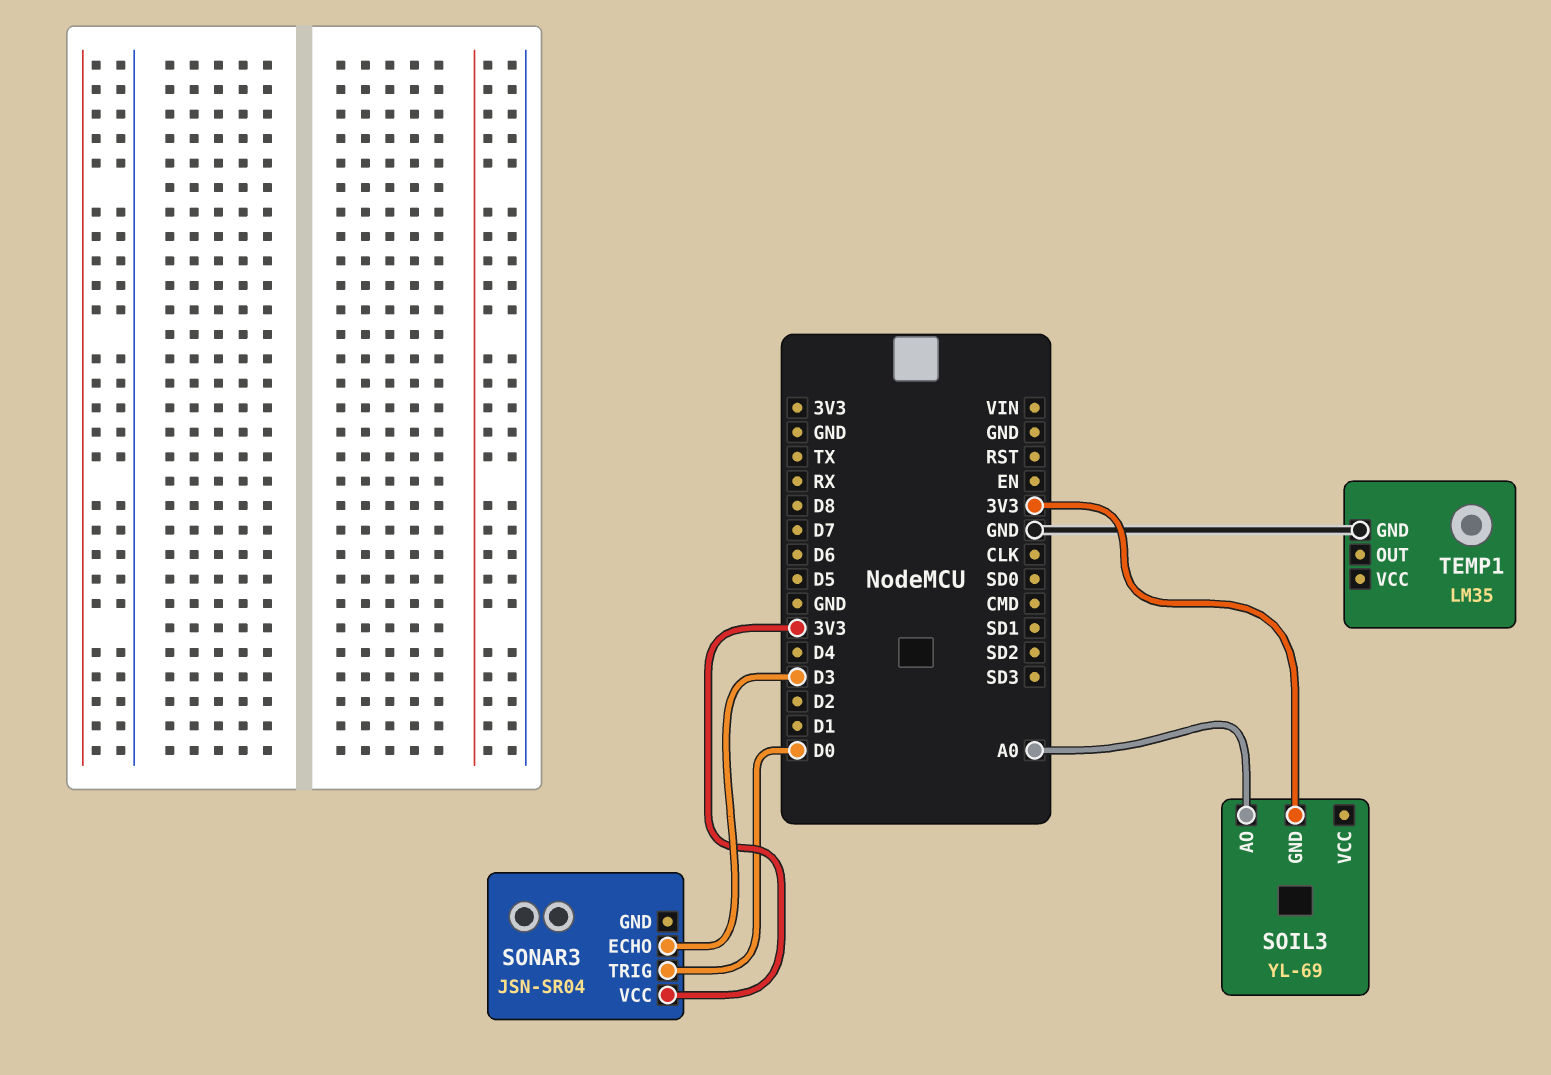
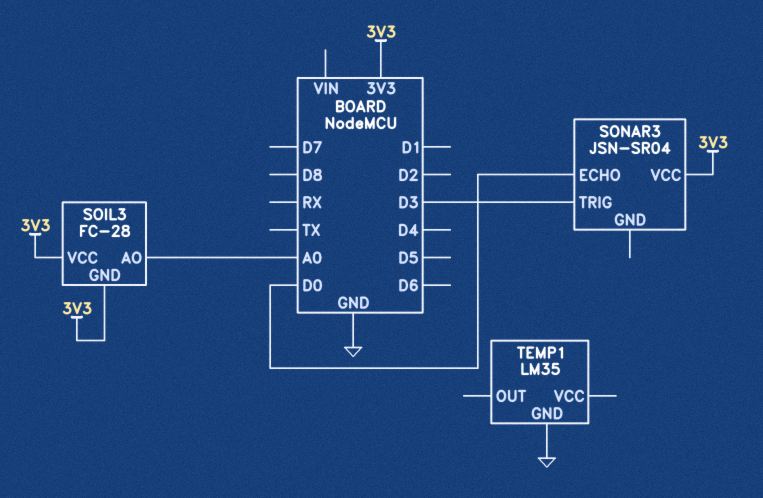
SOIL3: YL-69 -> FC-28
SOIL3 pin VCC: none -> 3V3
SONAR3 pin ECHO: D3 -> D0
SONAR3 pin TRIG: D0 -> D3

